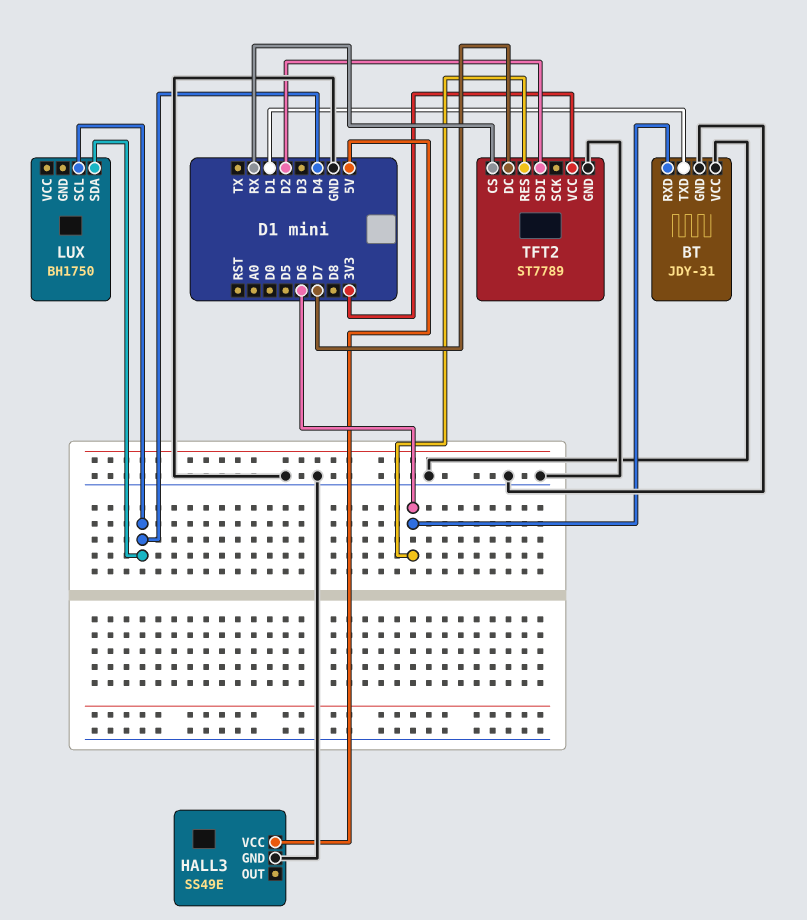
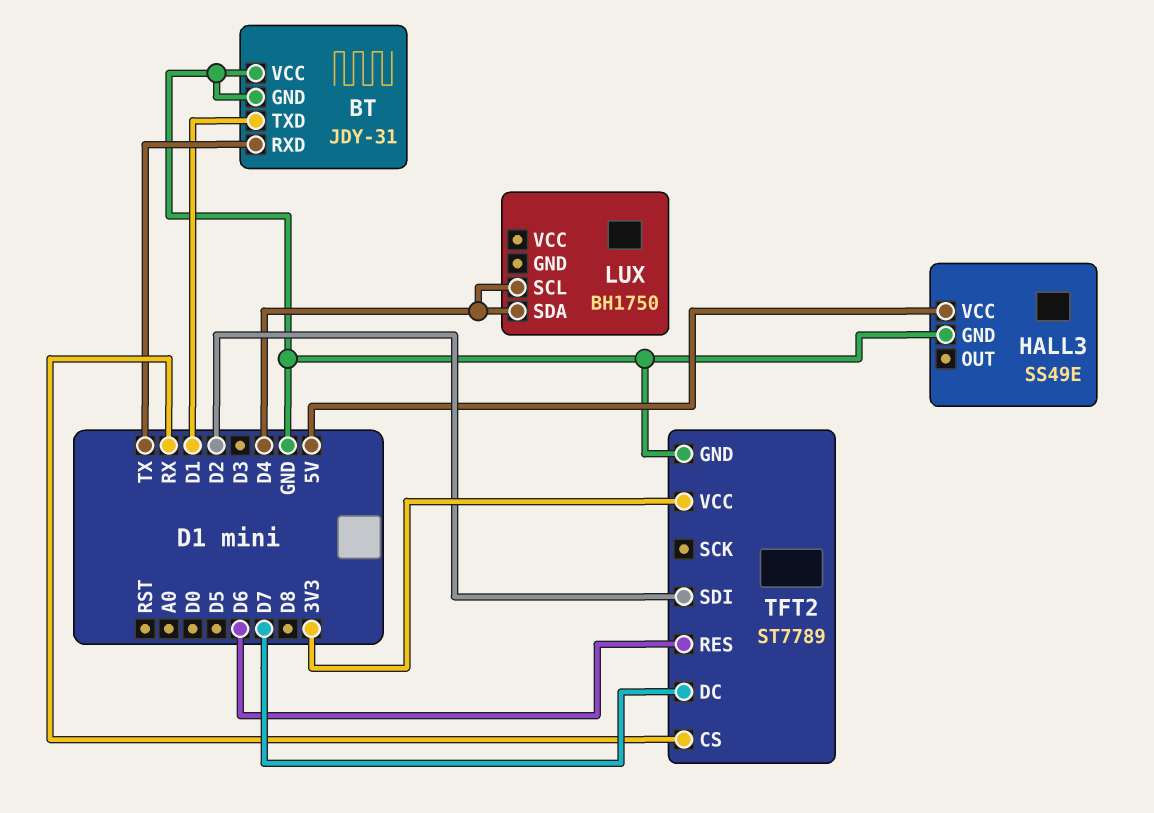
BT pin RXD: D6 -> TX

